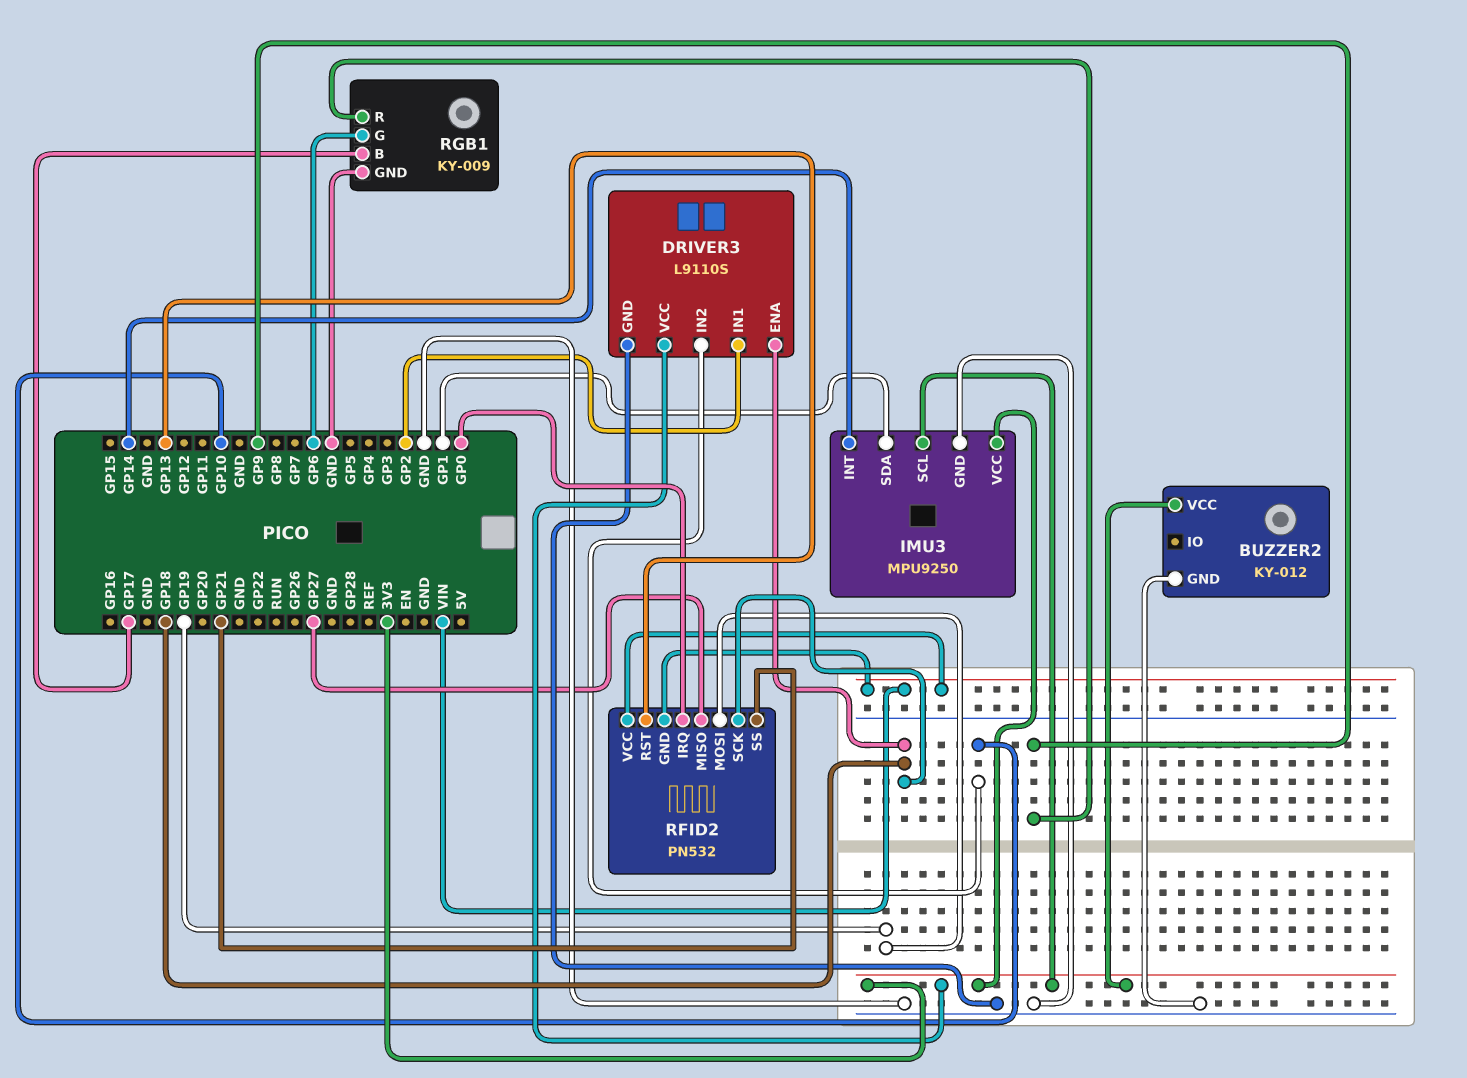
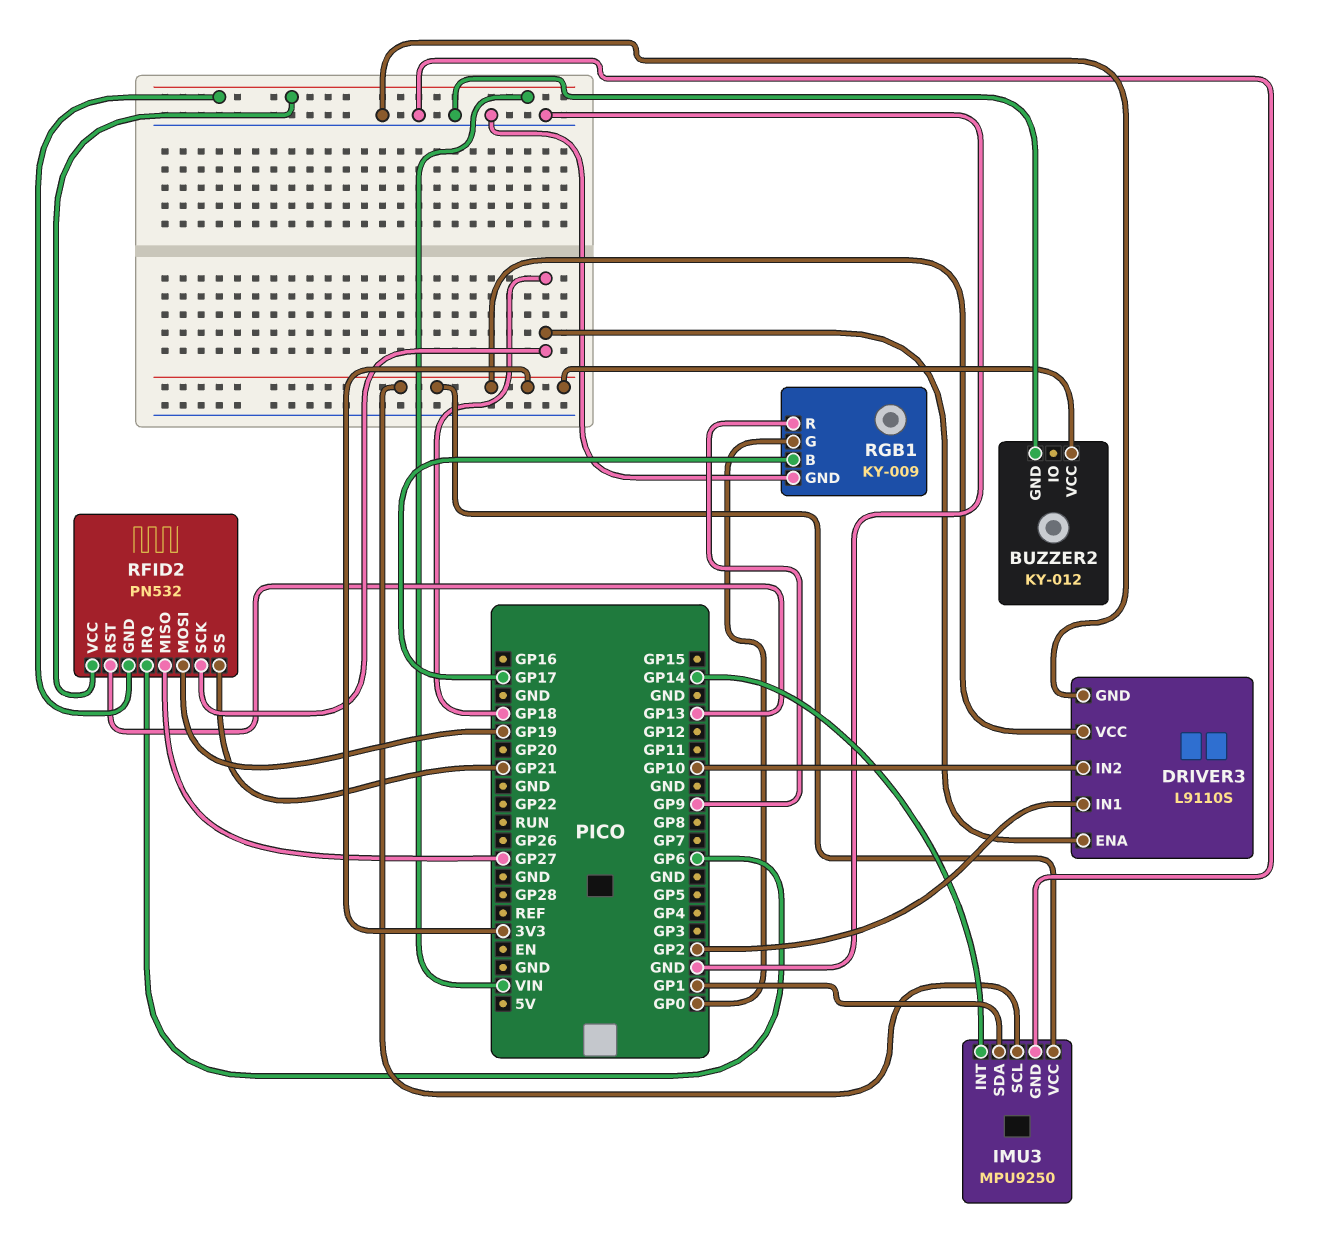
RFID2 pin IRQ: GP0 -> GP6
RGB1 pin G: GP6 -> GP0

